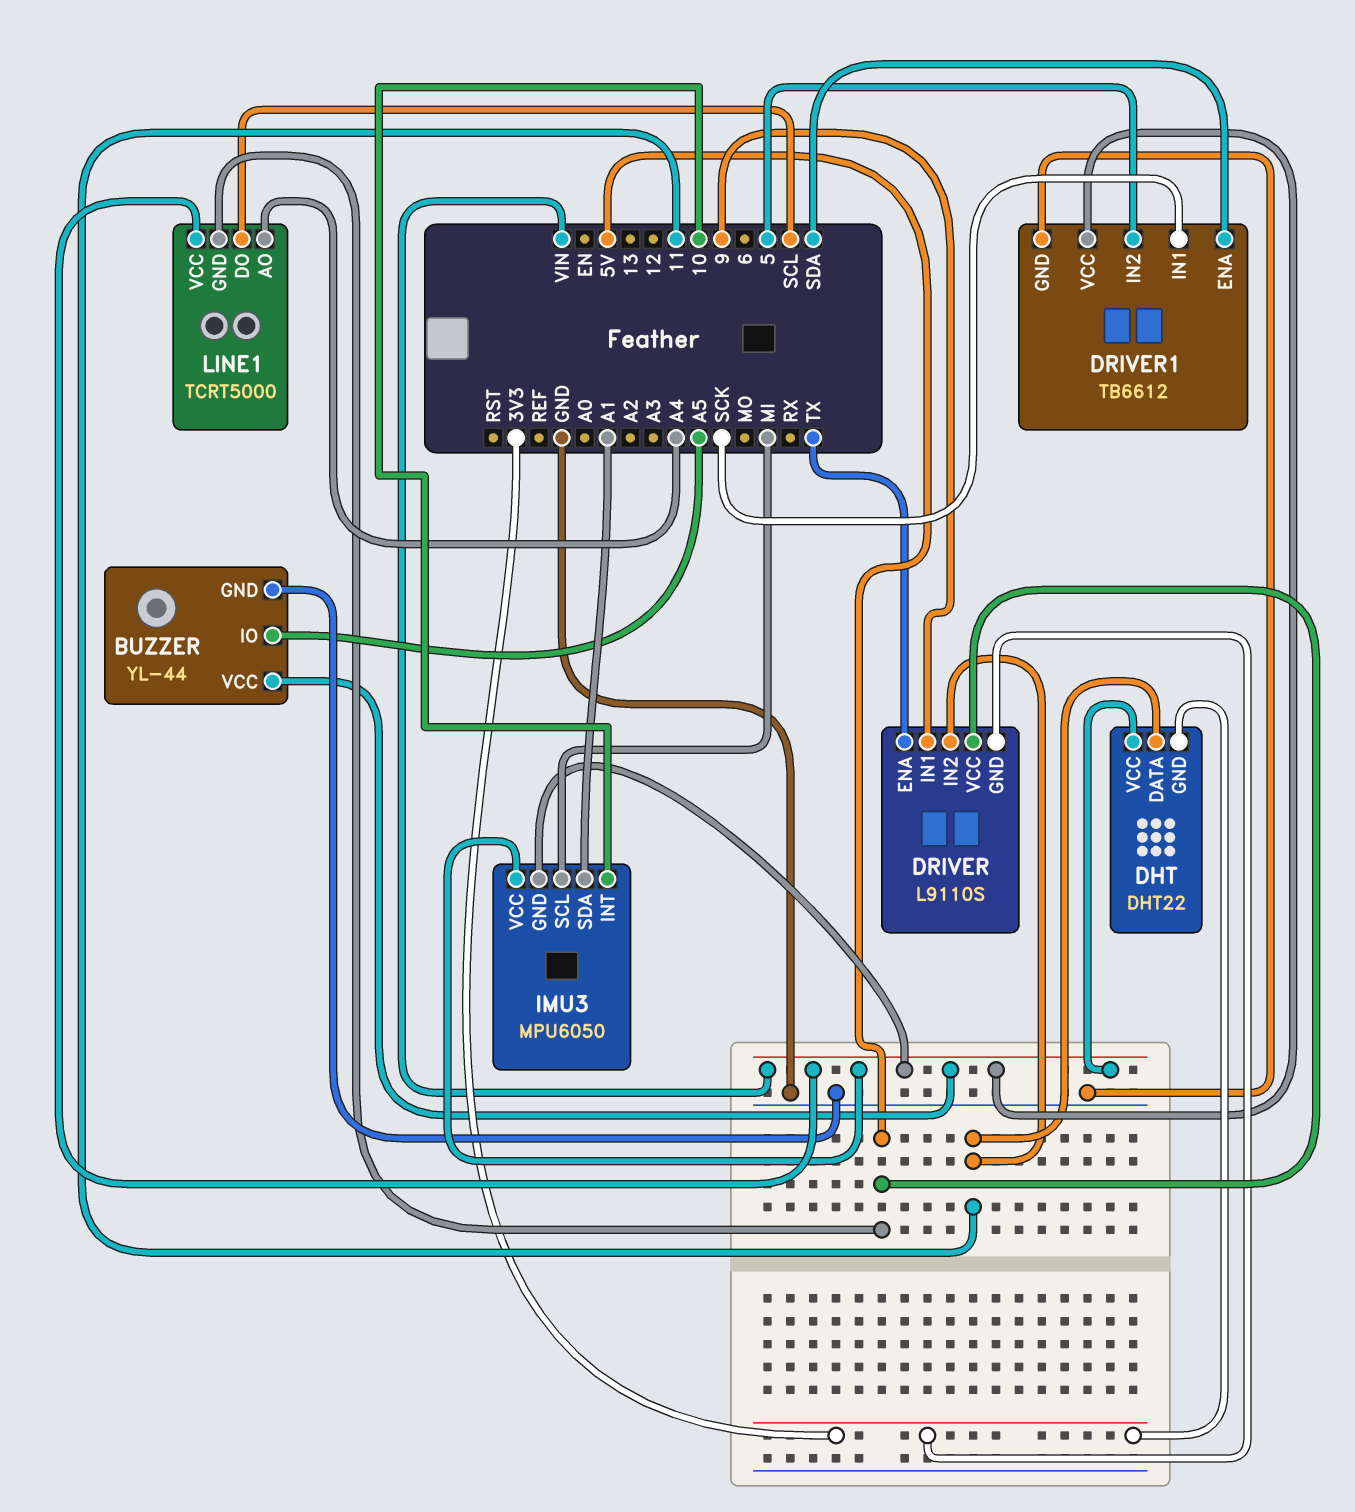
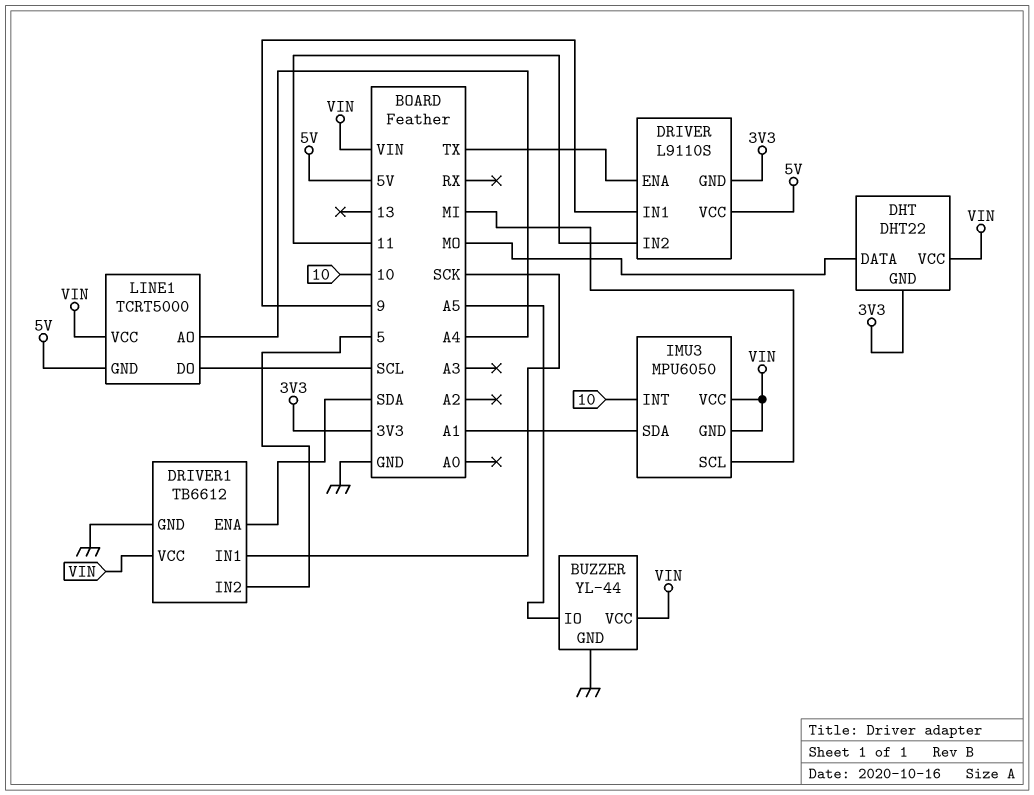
DHT pin DATA: 11 -> MO

